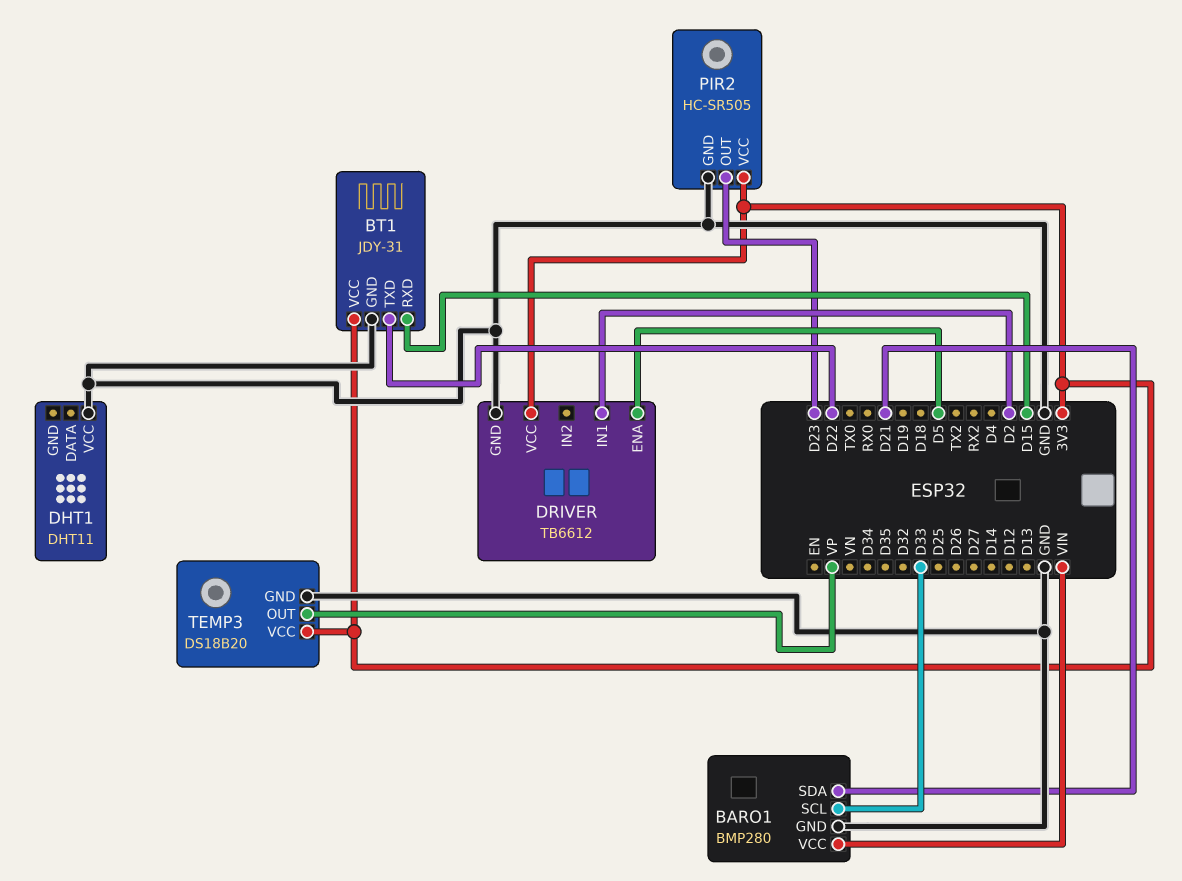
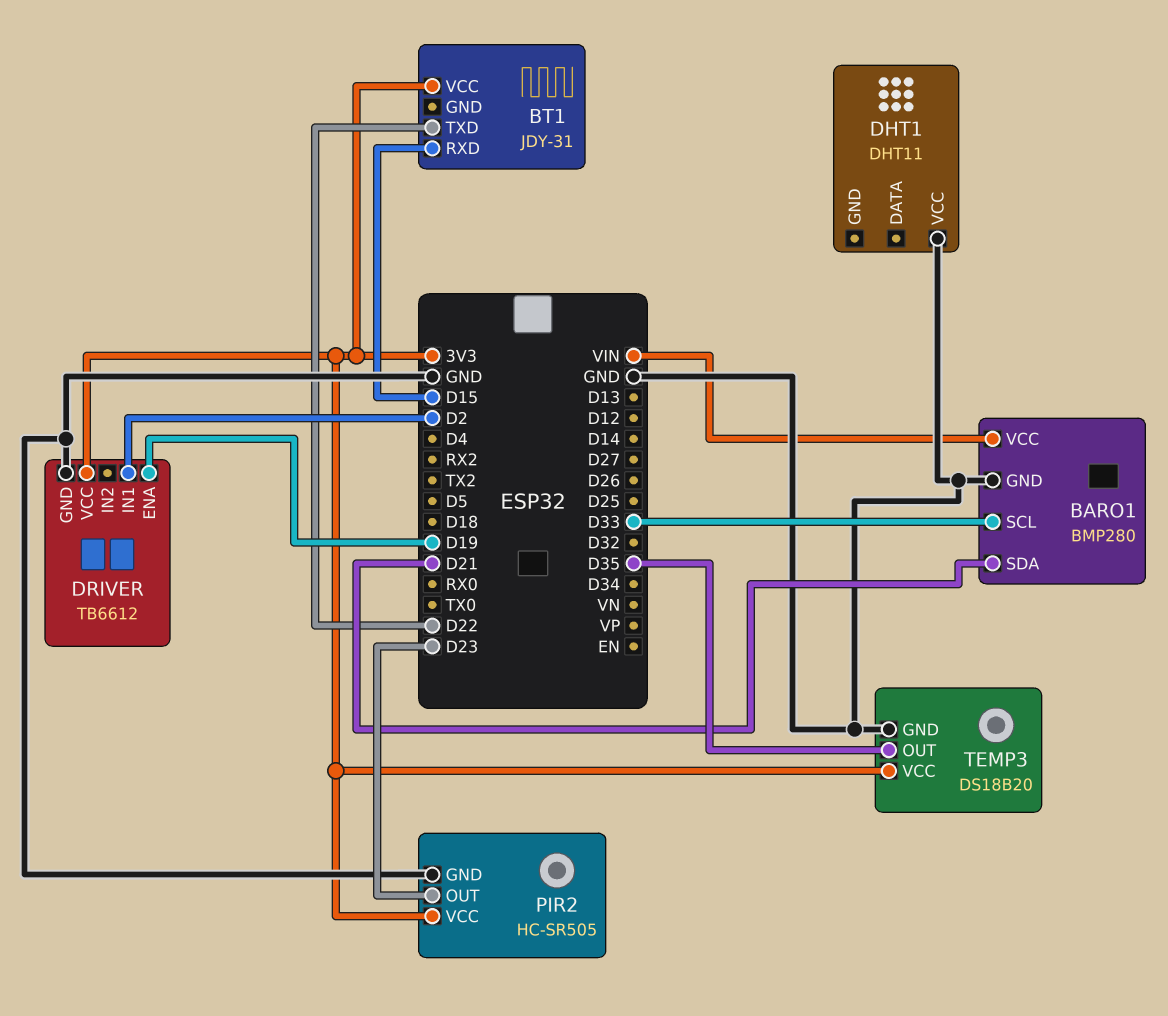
BT1 pin GND: GND -> none
DRIVER pin ENA: D5 -> D19
TEMP3 pin OUT: VP -> D35

